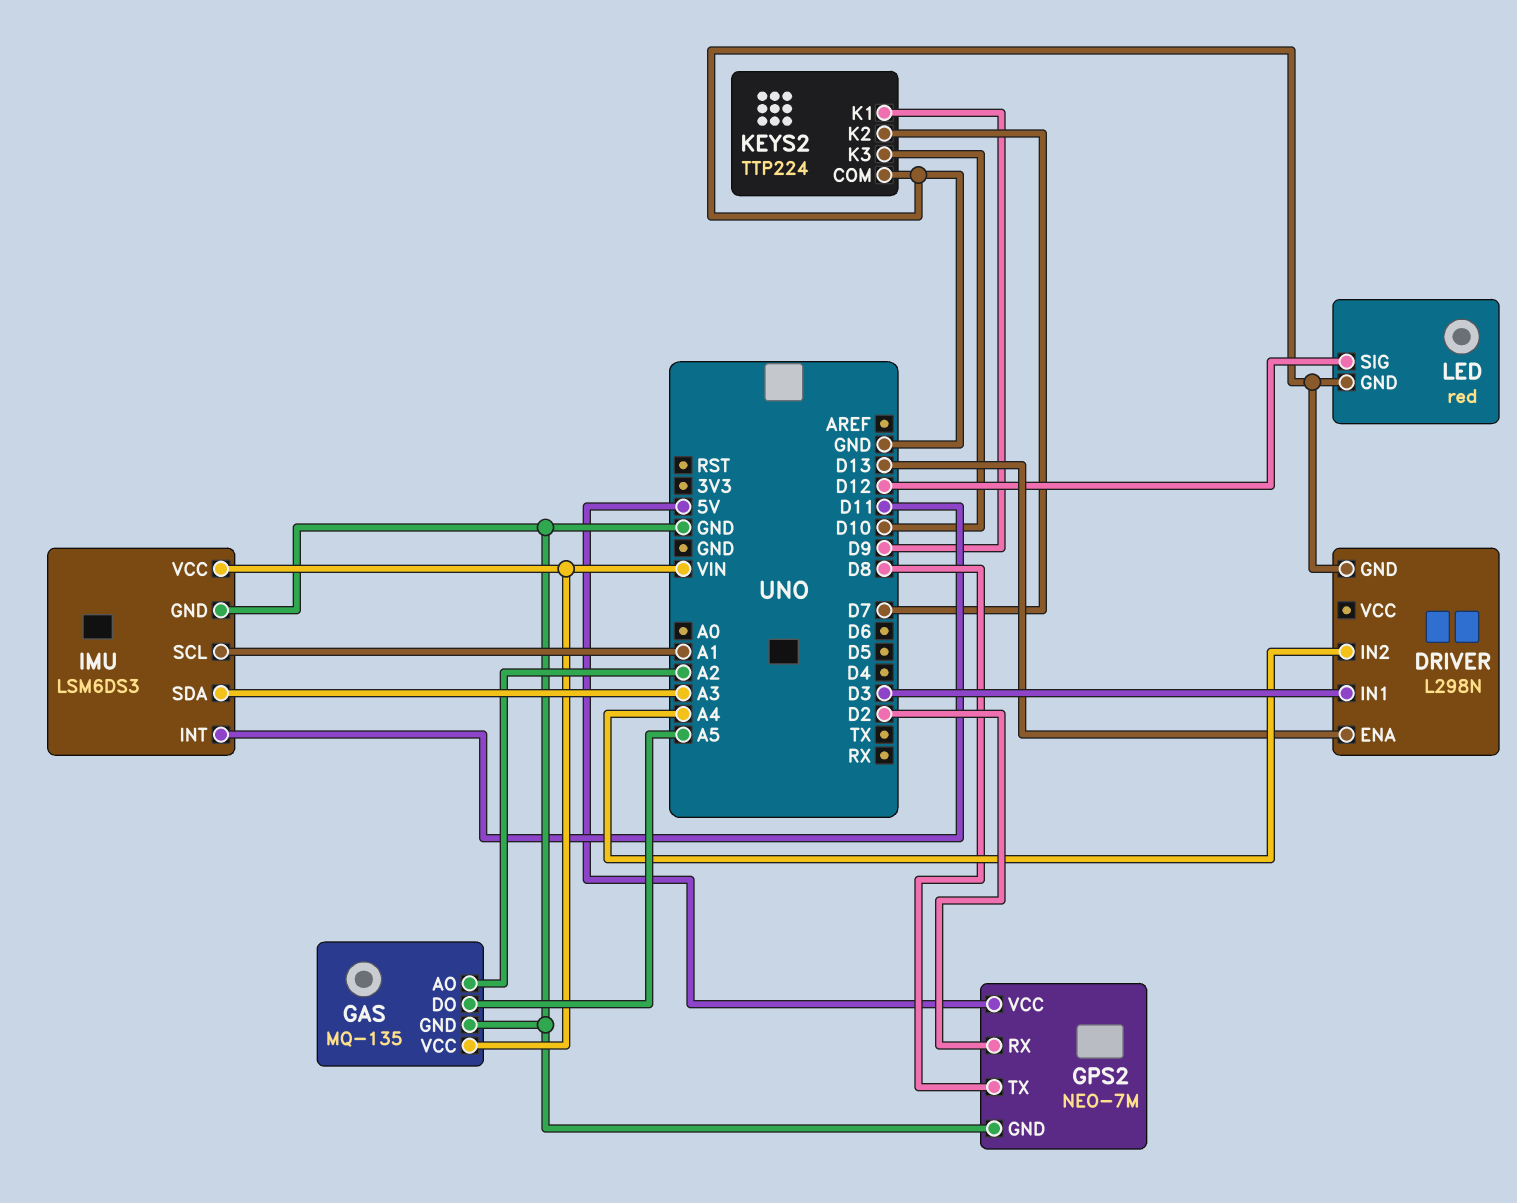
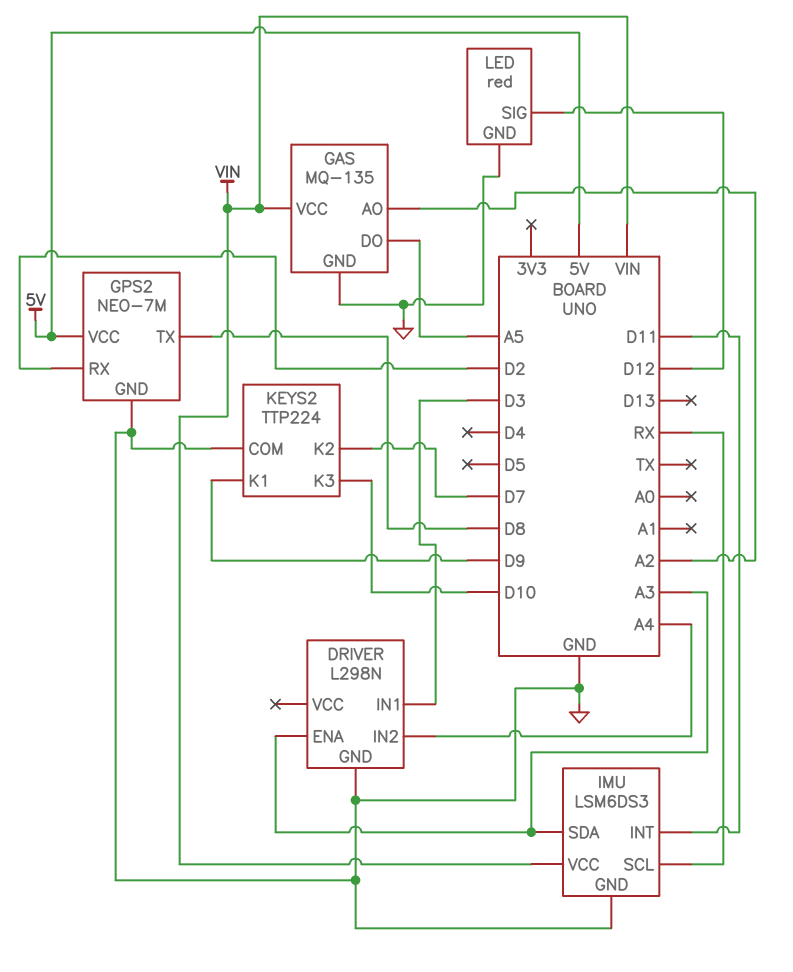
DRIVER pin ENA: D13 -> A3
IMU pin SCL: A1 -> RX

